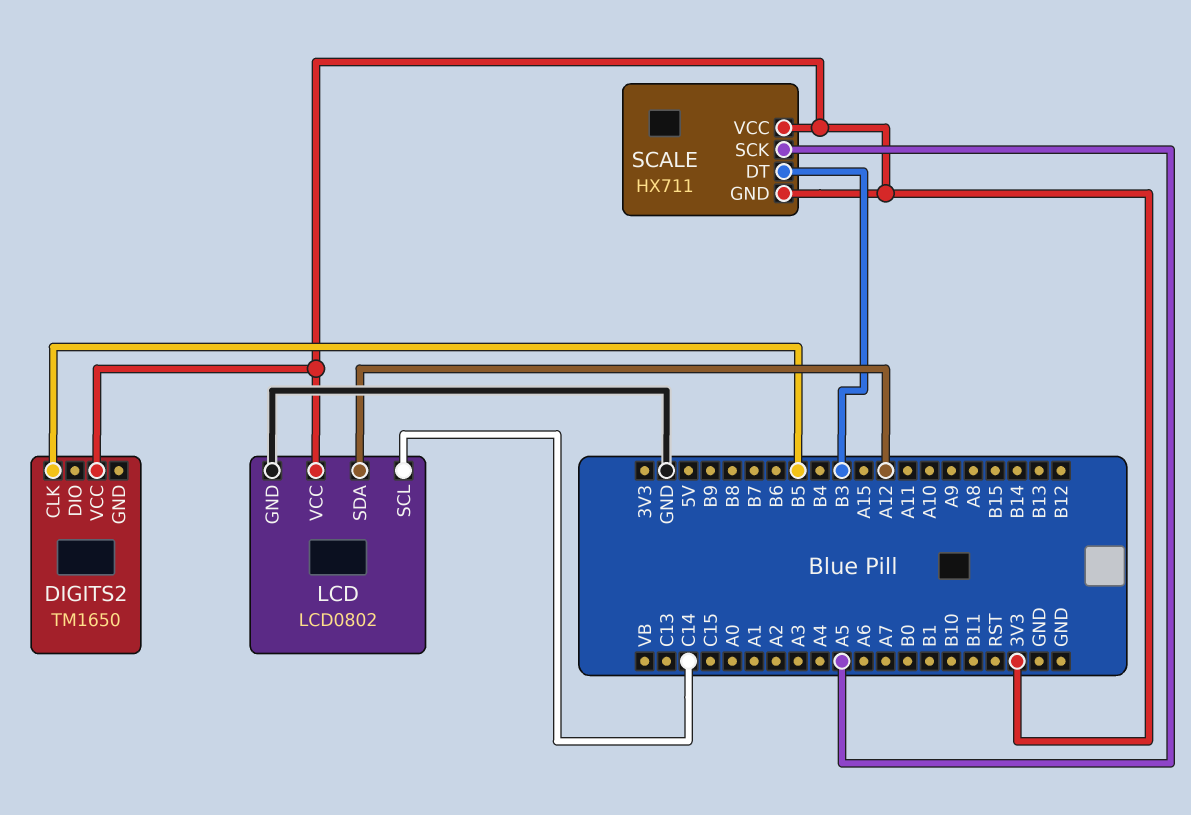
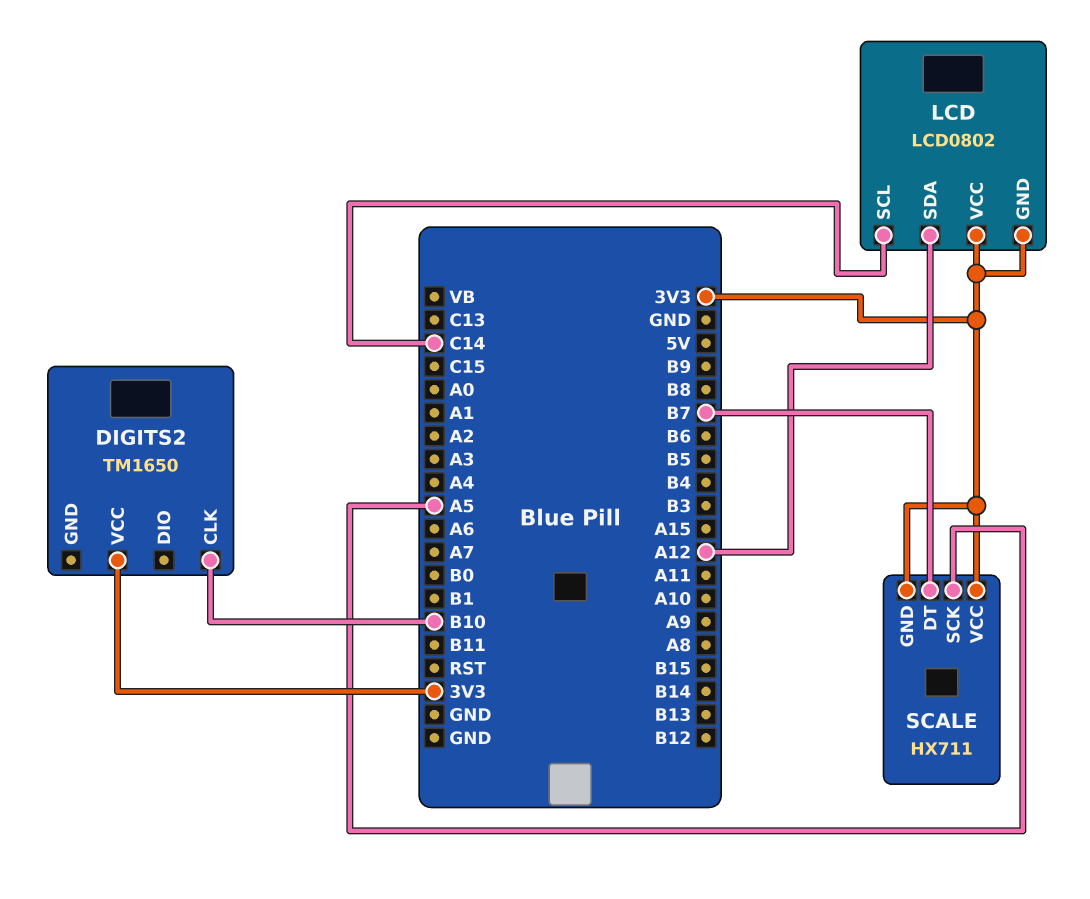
DIGITS2 pin CLK: B5 -> B10
LCD pin GND: GND -> 3V3
SCALE pin DT: B3 -> B7

